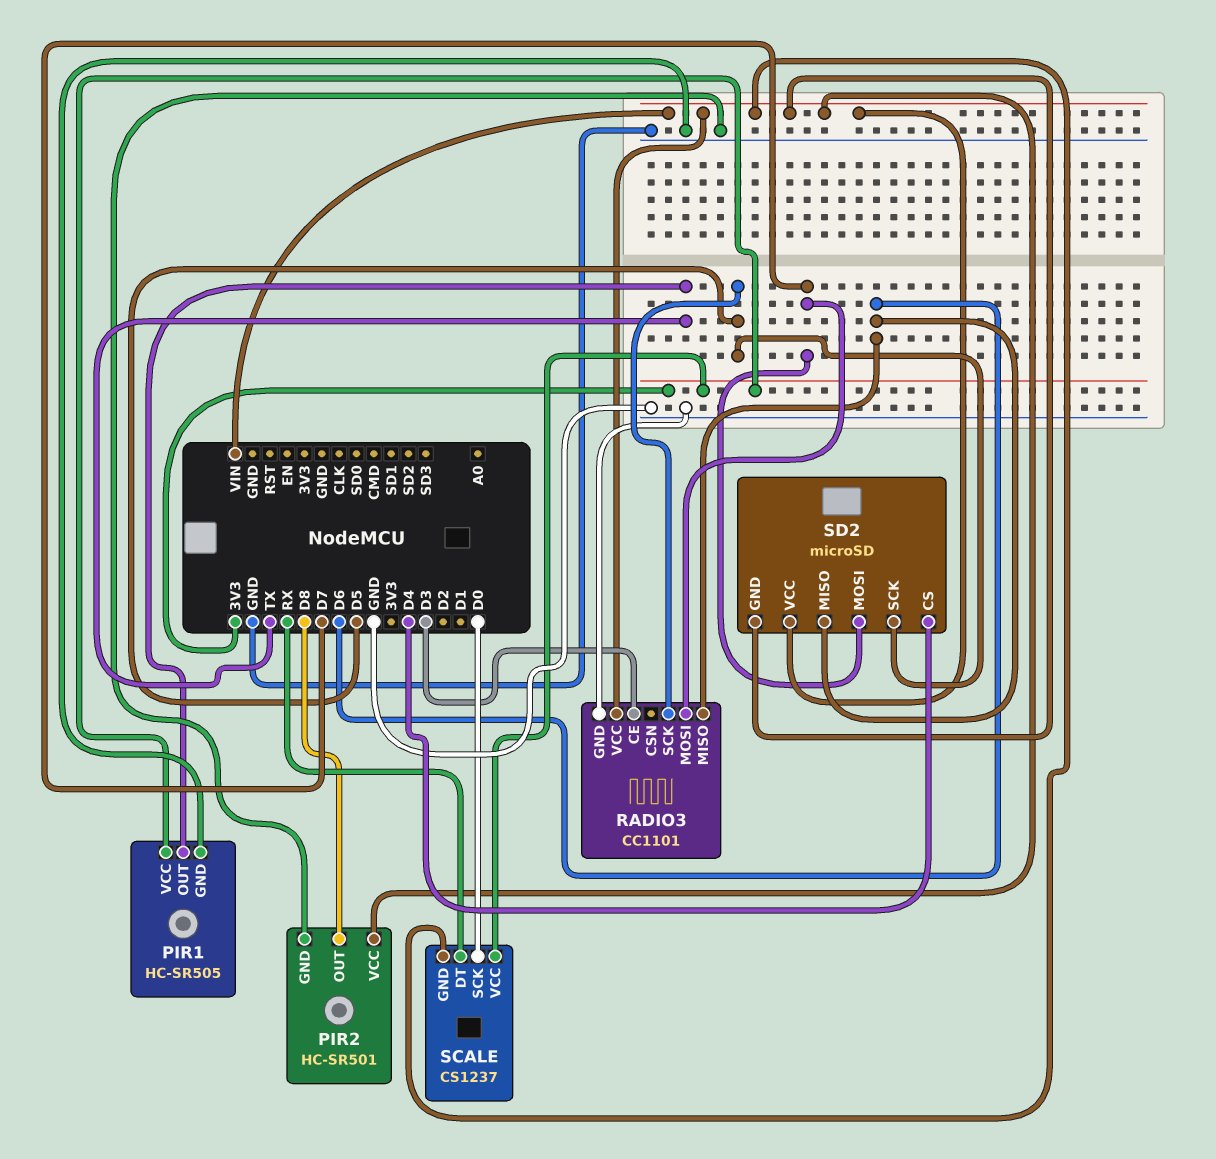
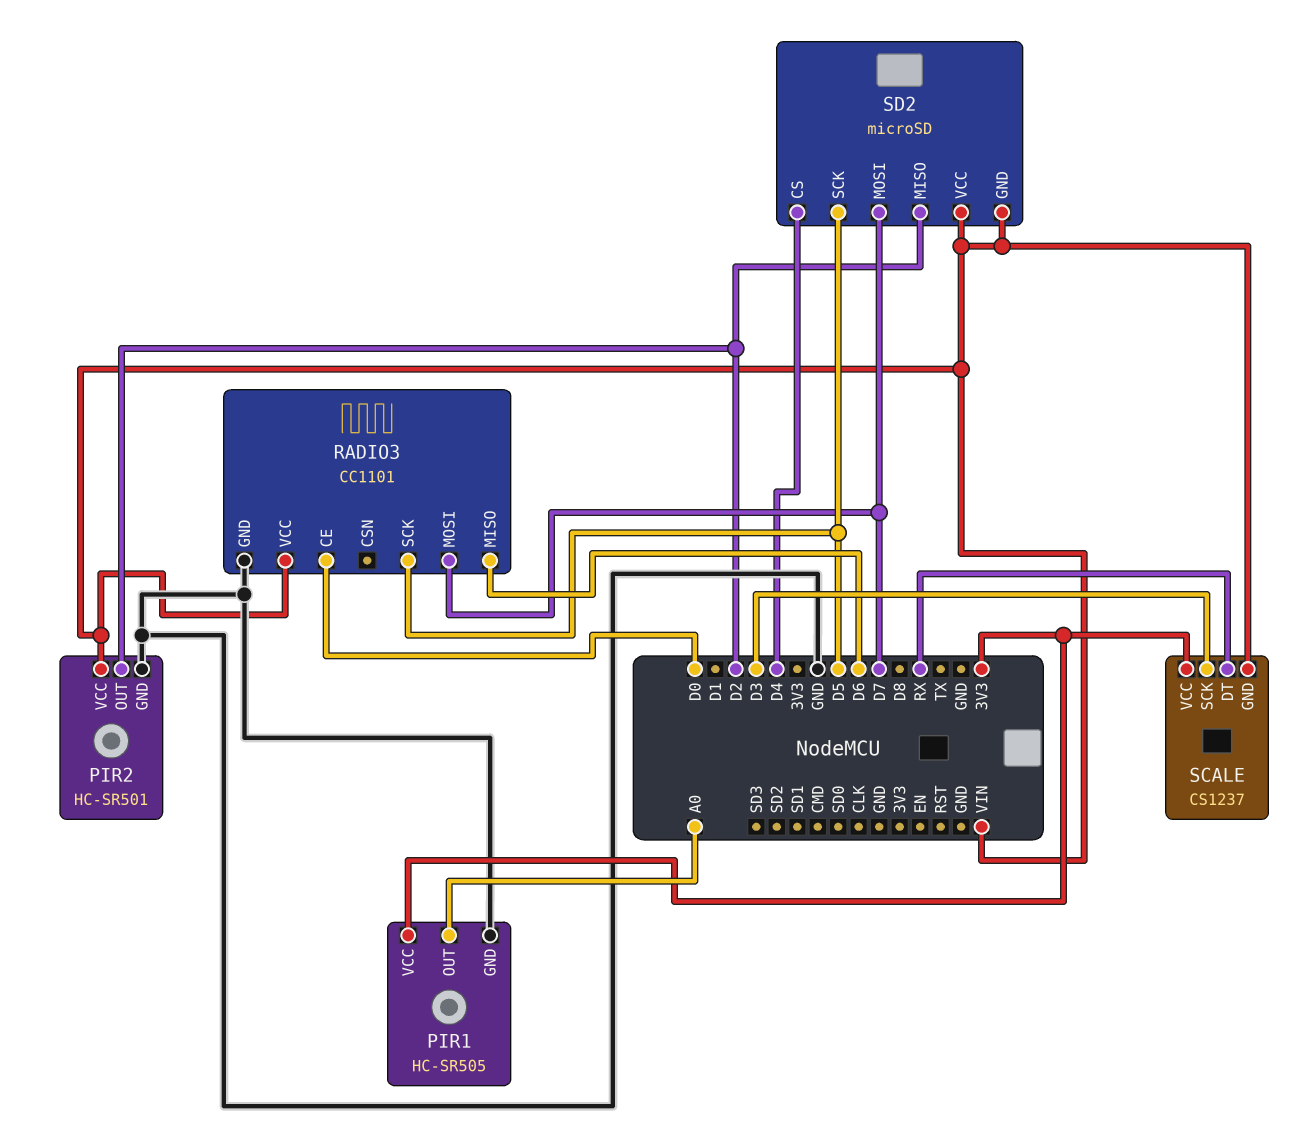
PIR1 pin OUT: TX -> A0
PIR2 pin OUT: D8 -> D2
RADIO3 pin CE: D3 -> D0
SCALE pin SCK: D0 -> D3
SD2 pin MISO: D6 -> D2

